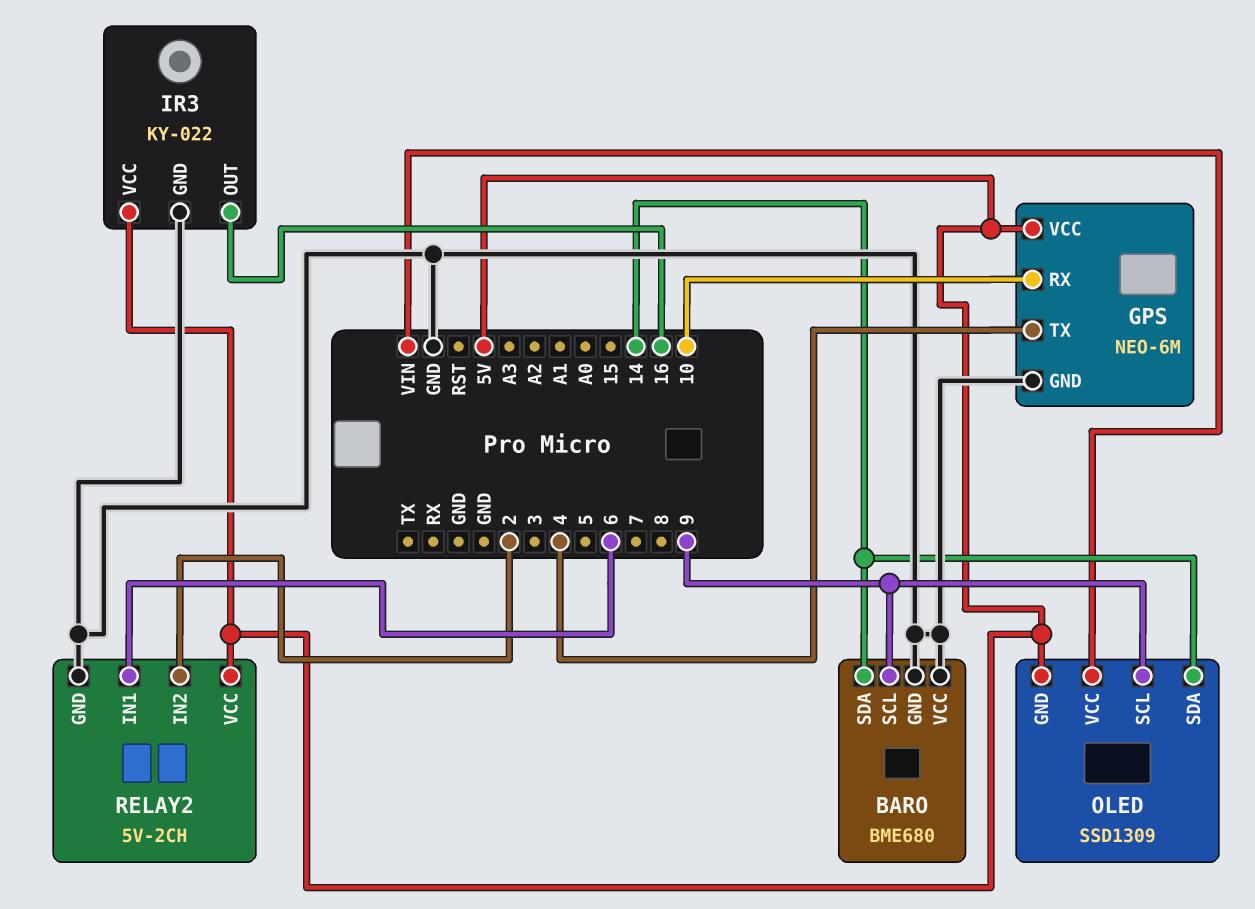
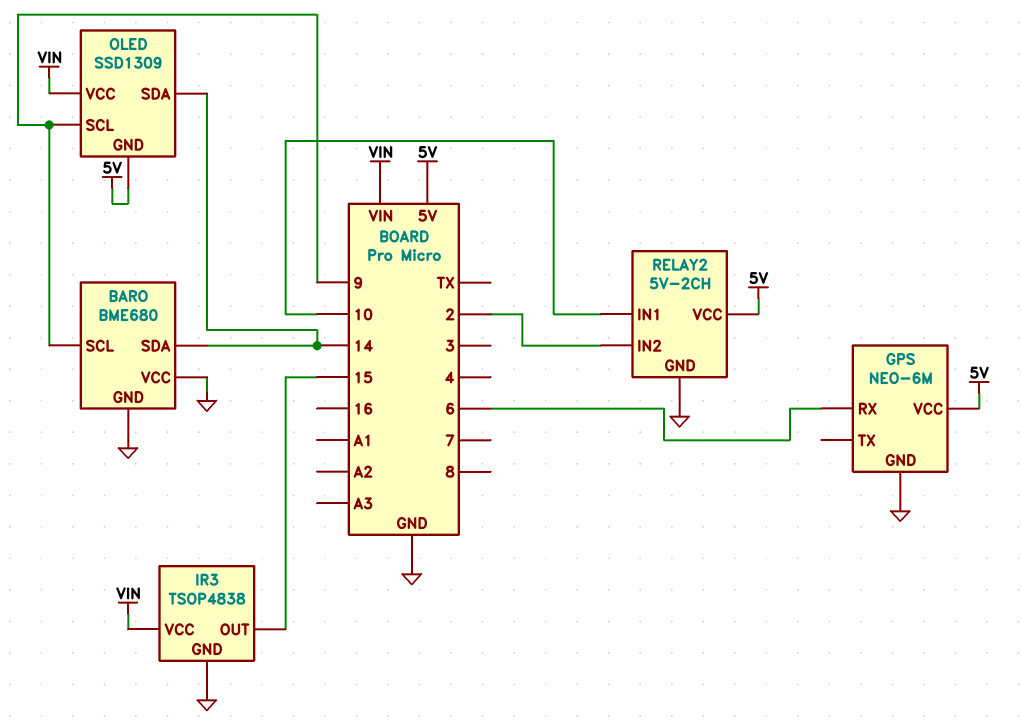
GPS pin RX: 10 -> 6
GPS pin TX: 4 -> none
IR3: KY-022 -> TSOP4838
IR3 pin OUT: 16 -> 15
IR3 pin VCC: 5V -> VIN
RELAY2 pin IN1: 6 -> 10

